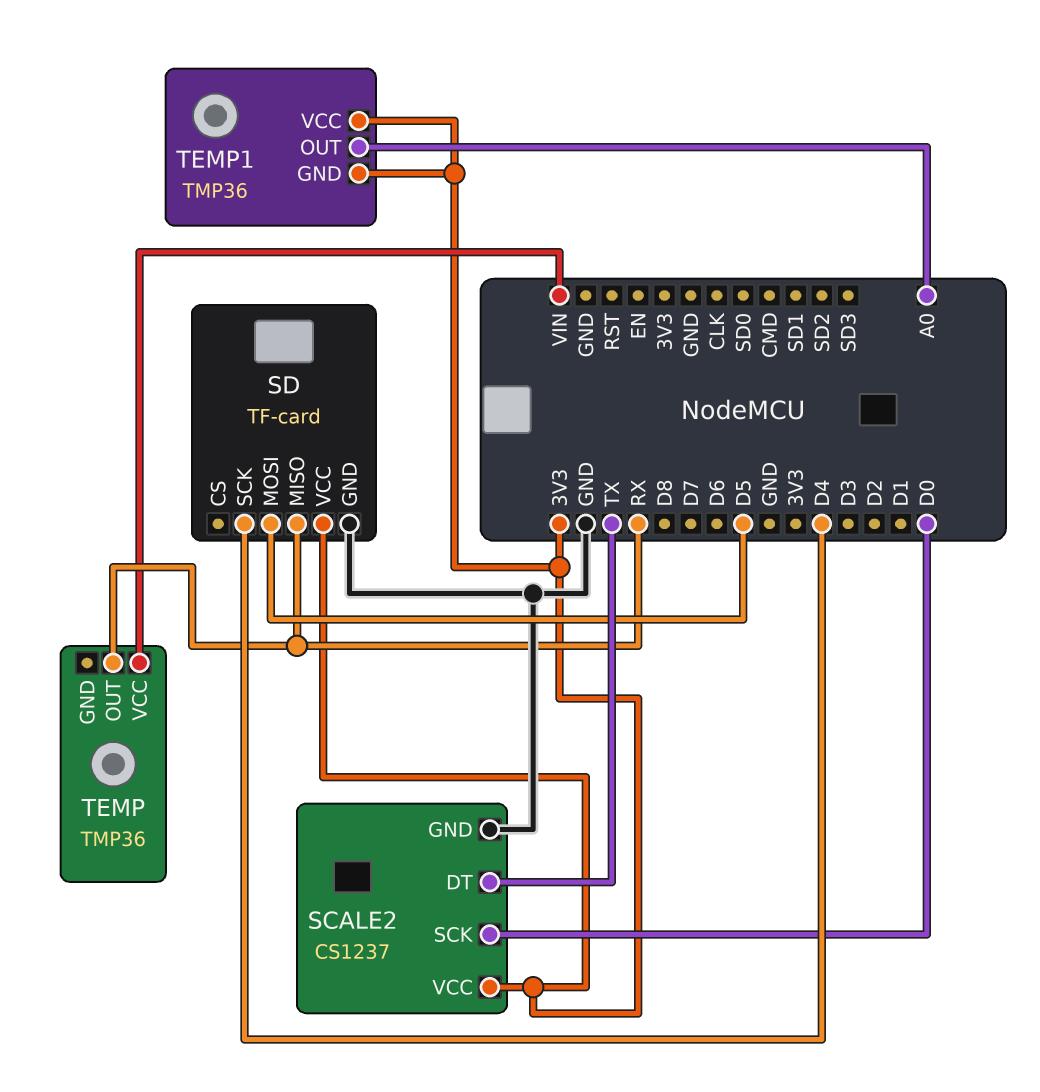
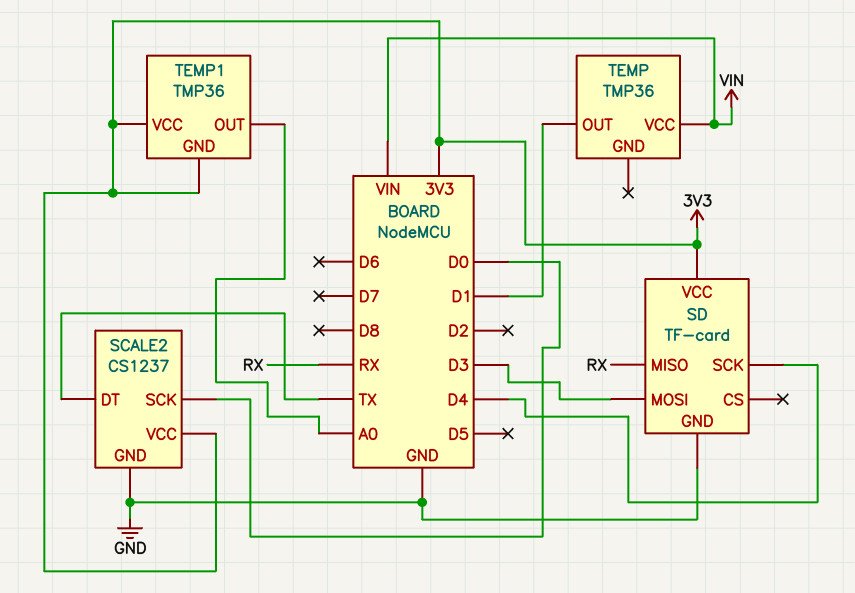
SD pin MOSI: D5 -> D3
TEMP pin OUT: RX -> D1

